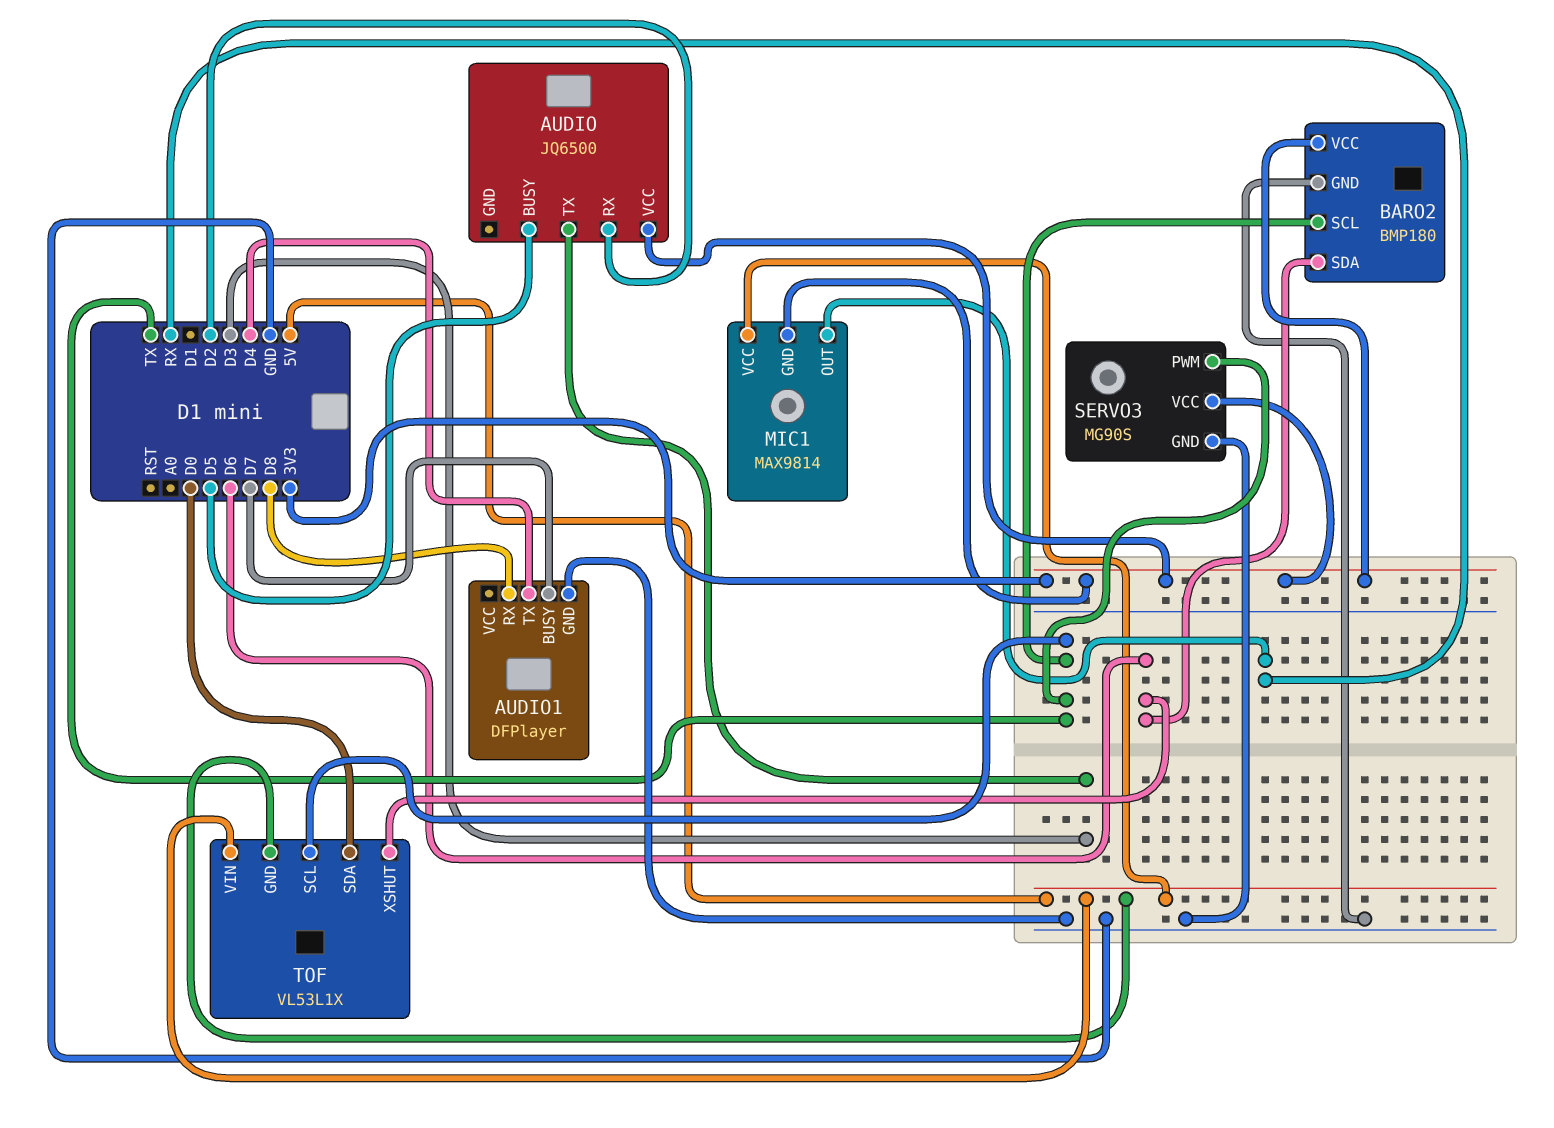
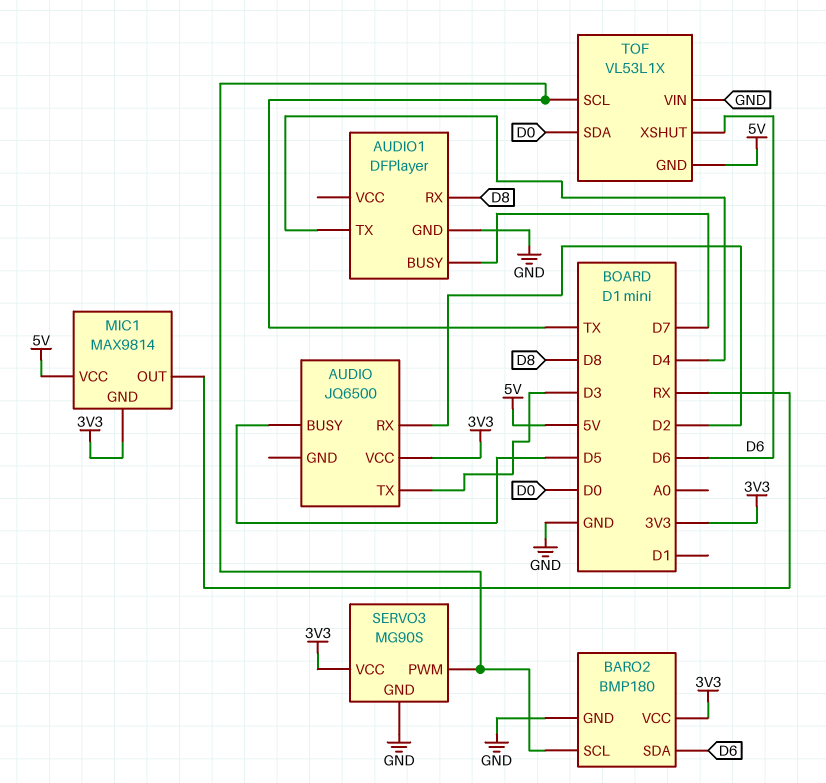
TOF pin VIN: 5V -> GND

